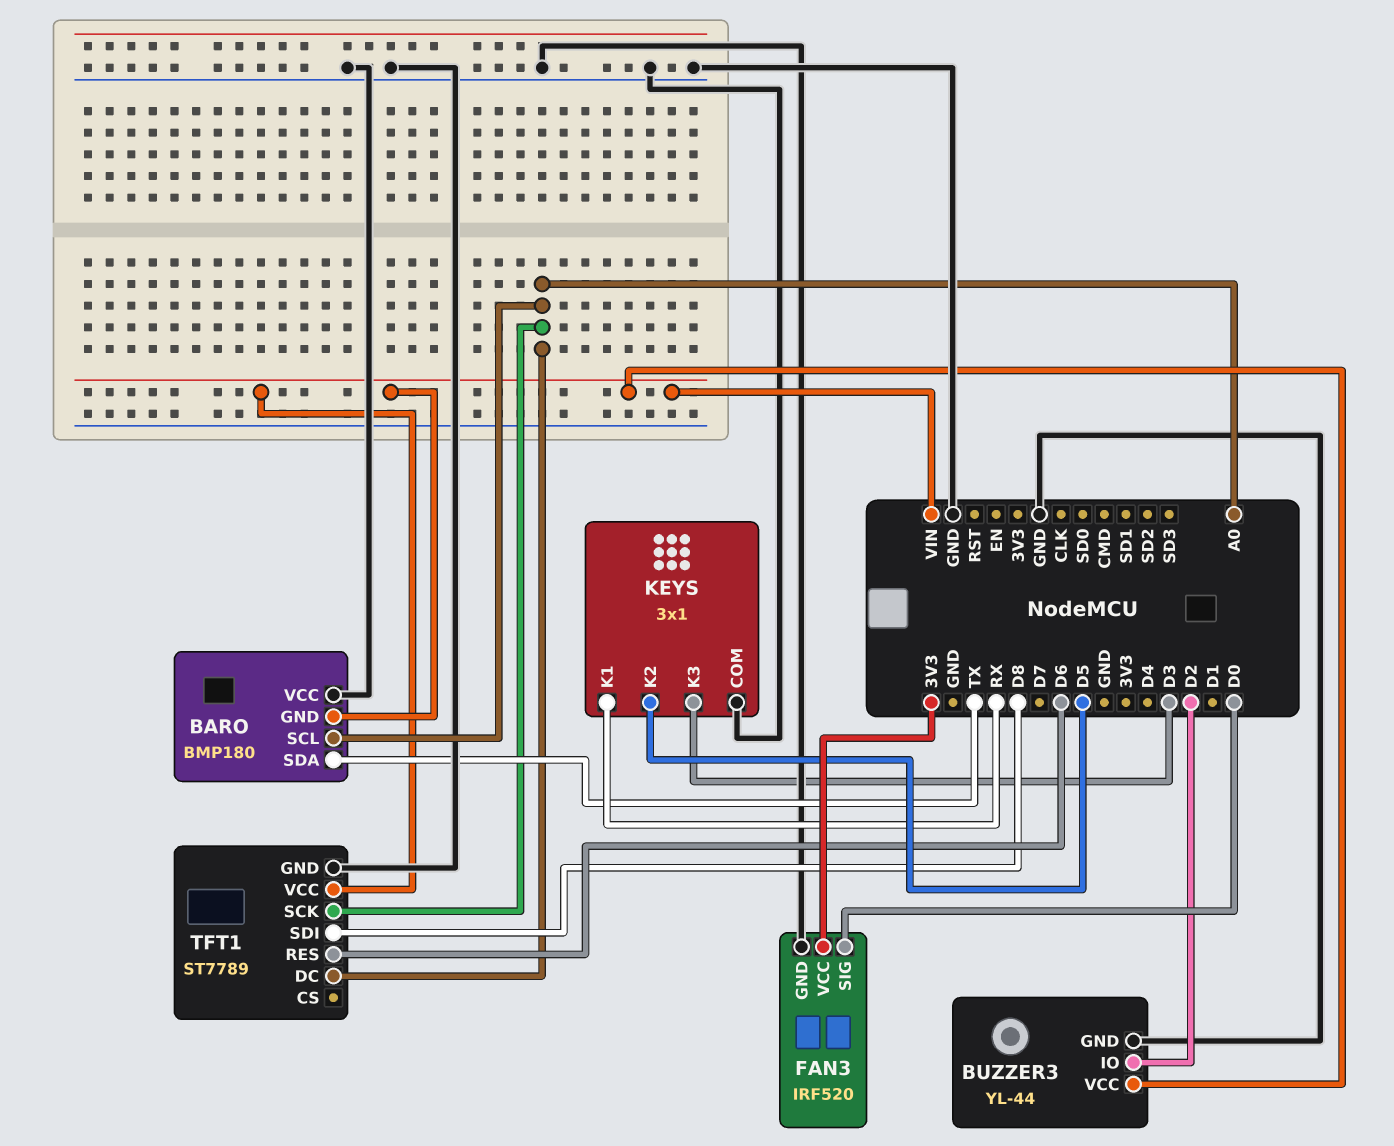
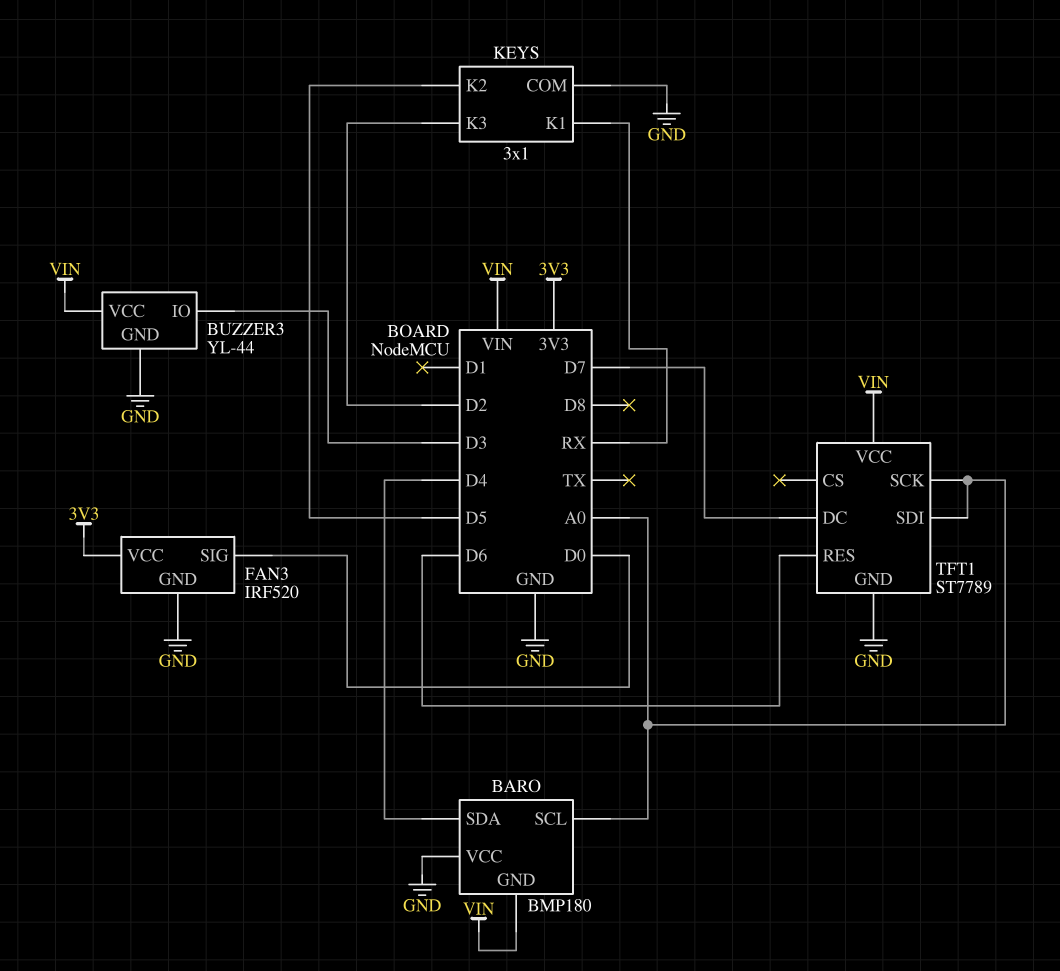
BARO pin SDA: TX -> D4
BUZZER3 pin IO: D2 -> D3
KEYS pin K3: D3 -> D2
TFT1 pin DC: A0 -> D7
TFT1 pin SDI: D8 -> A0

